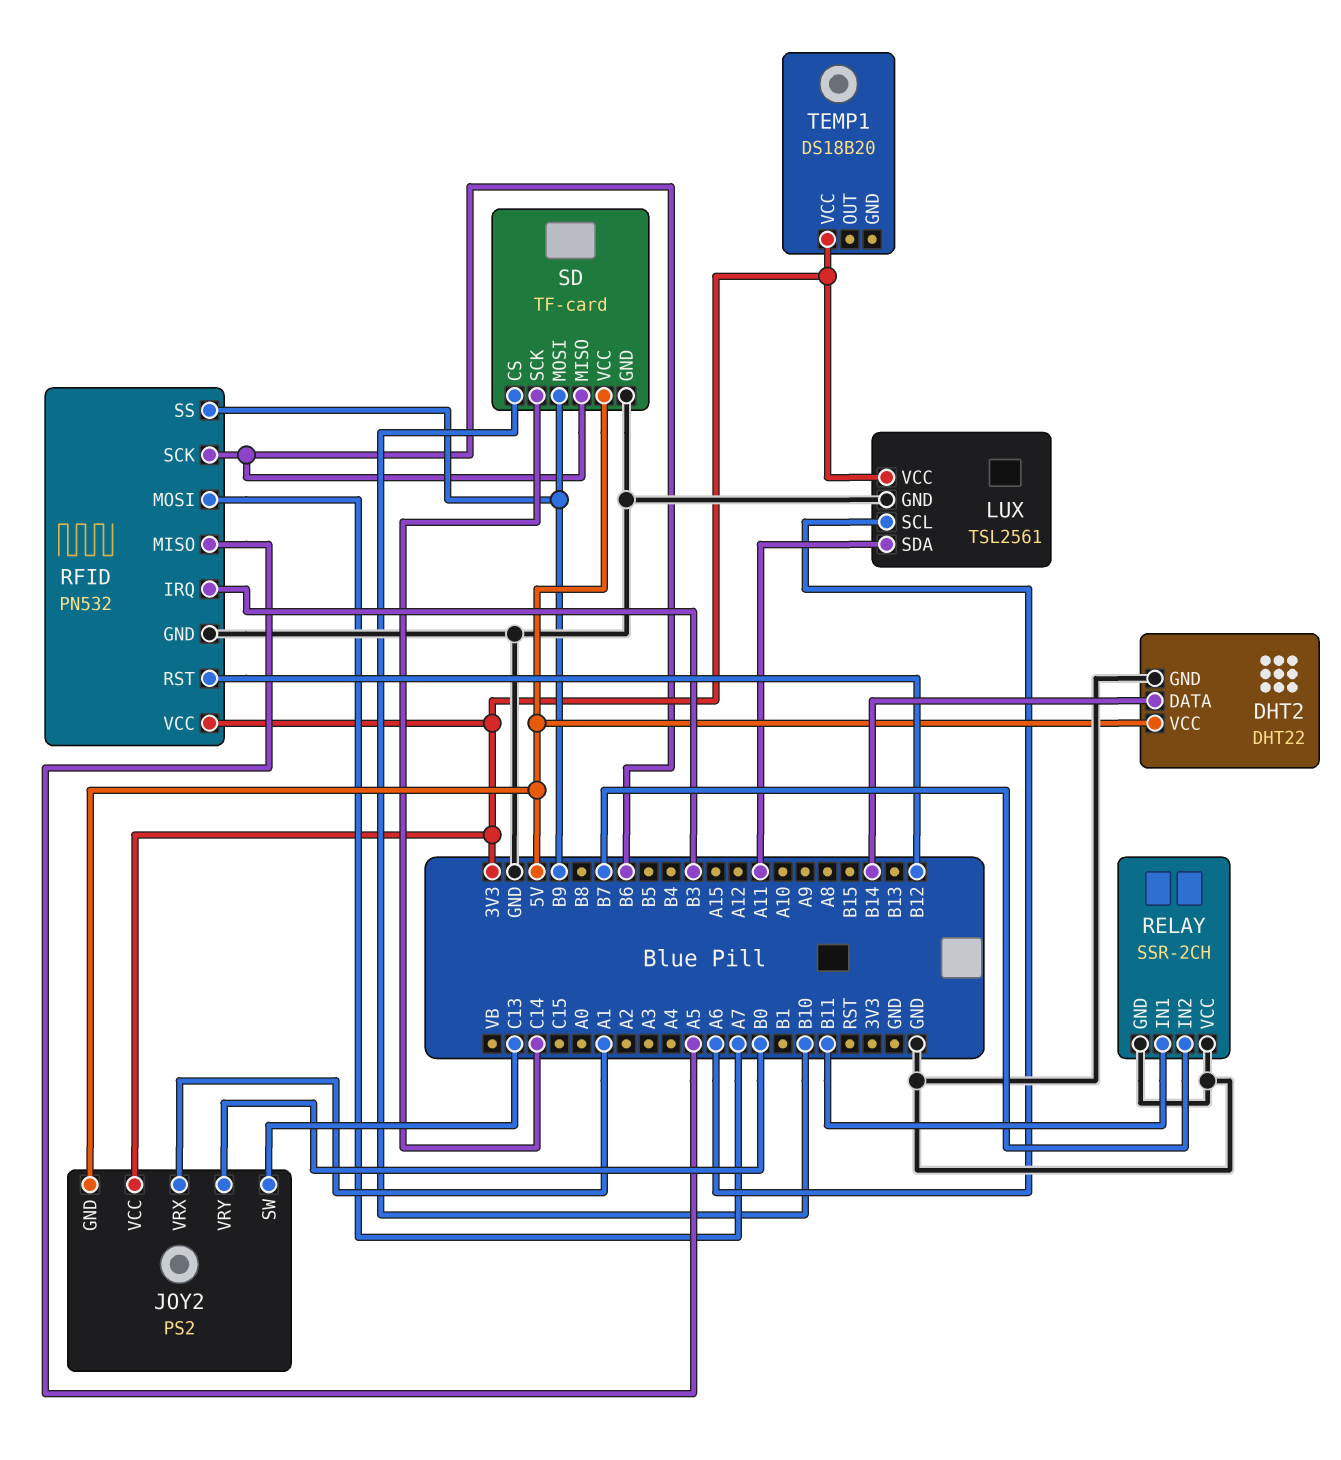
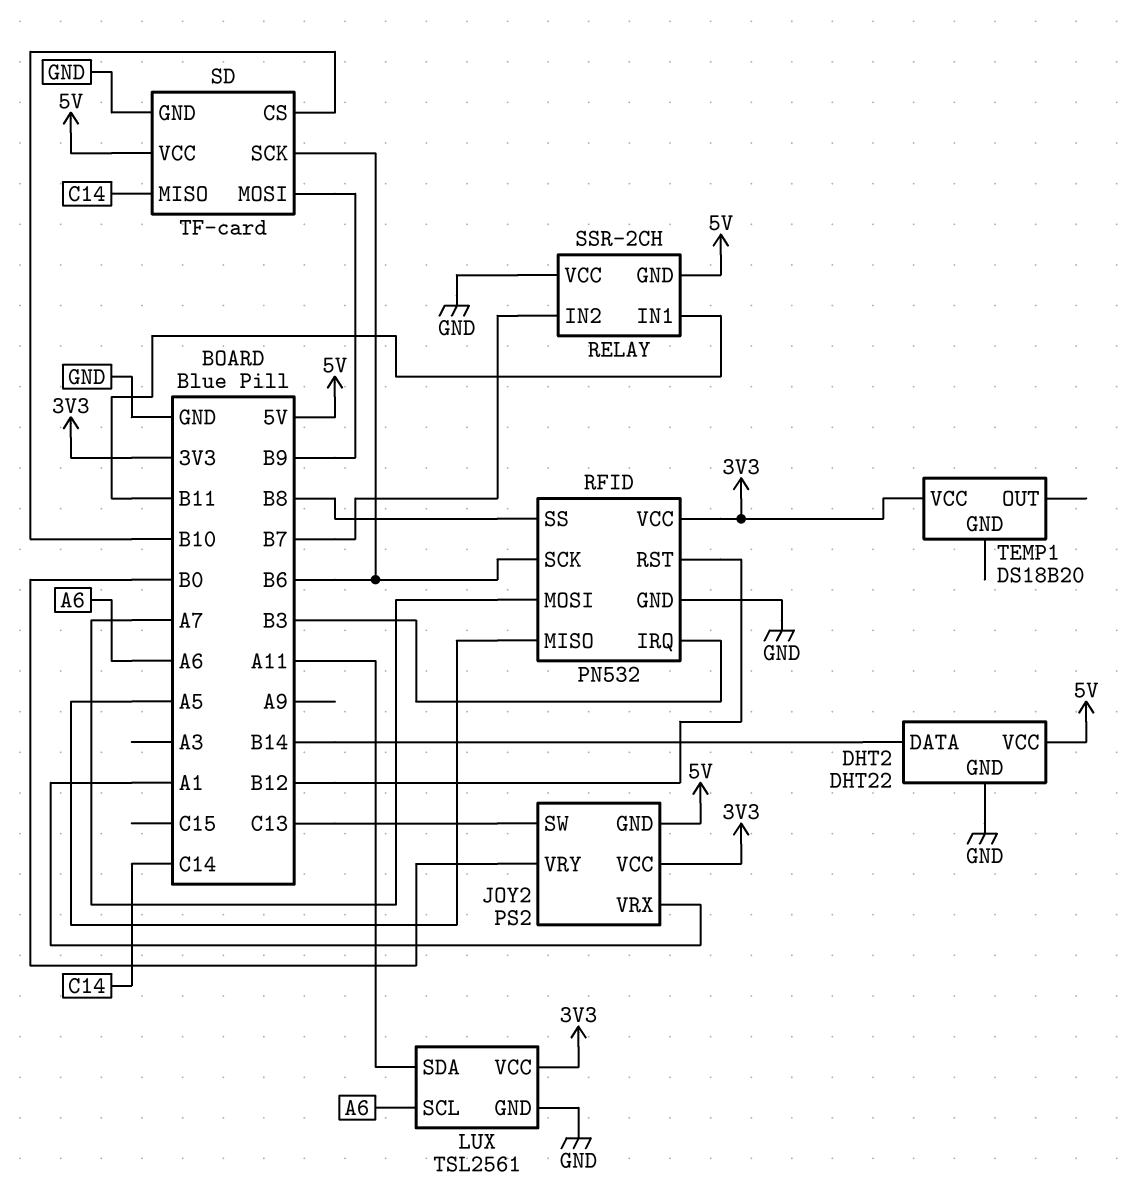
RELAY pin GND: GND -> 5V
RFID pin SS: B9 -> B8
SD pin MISO: B6 -> C14
SD pin SCK: C14 -> B6

